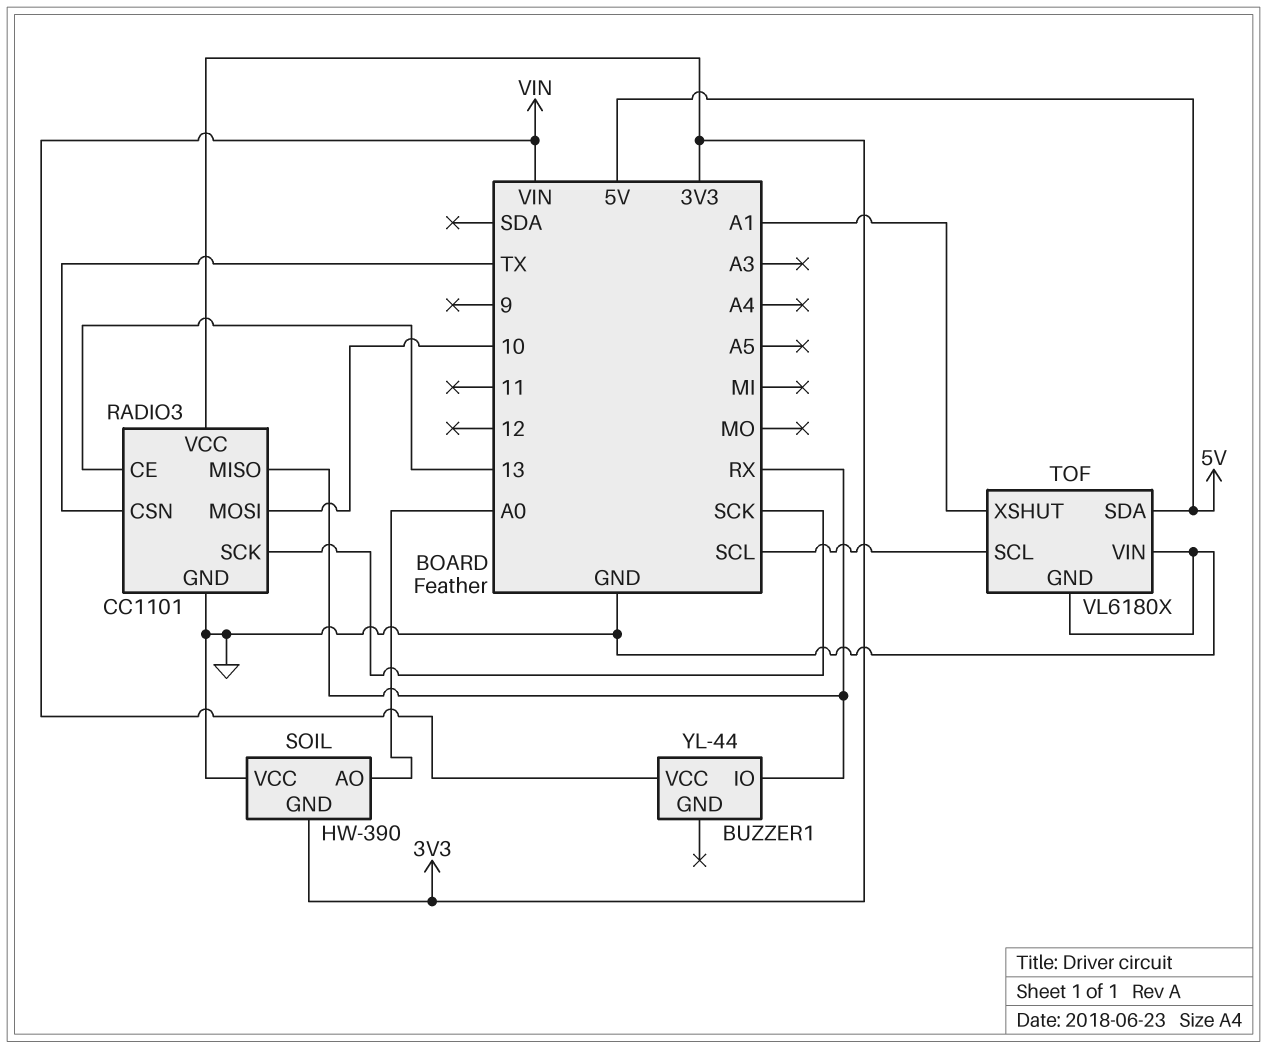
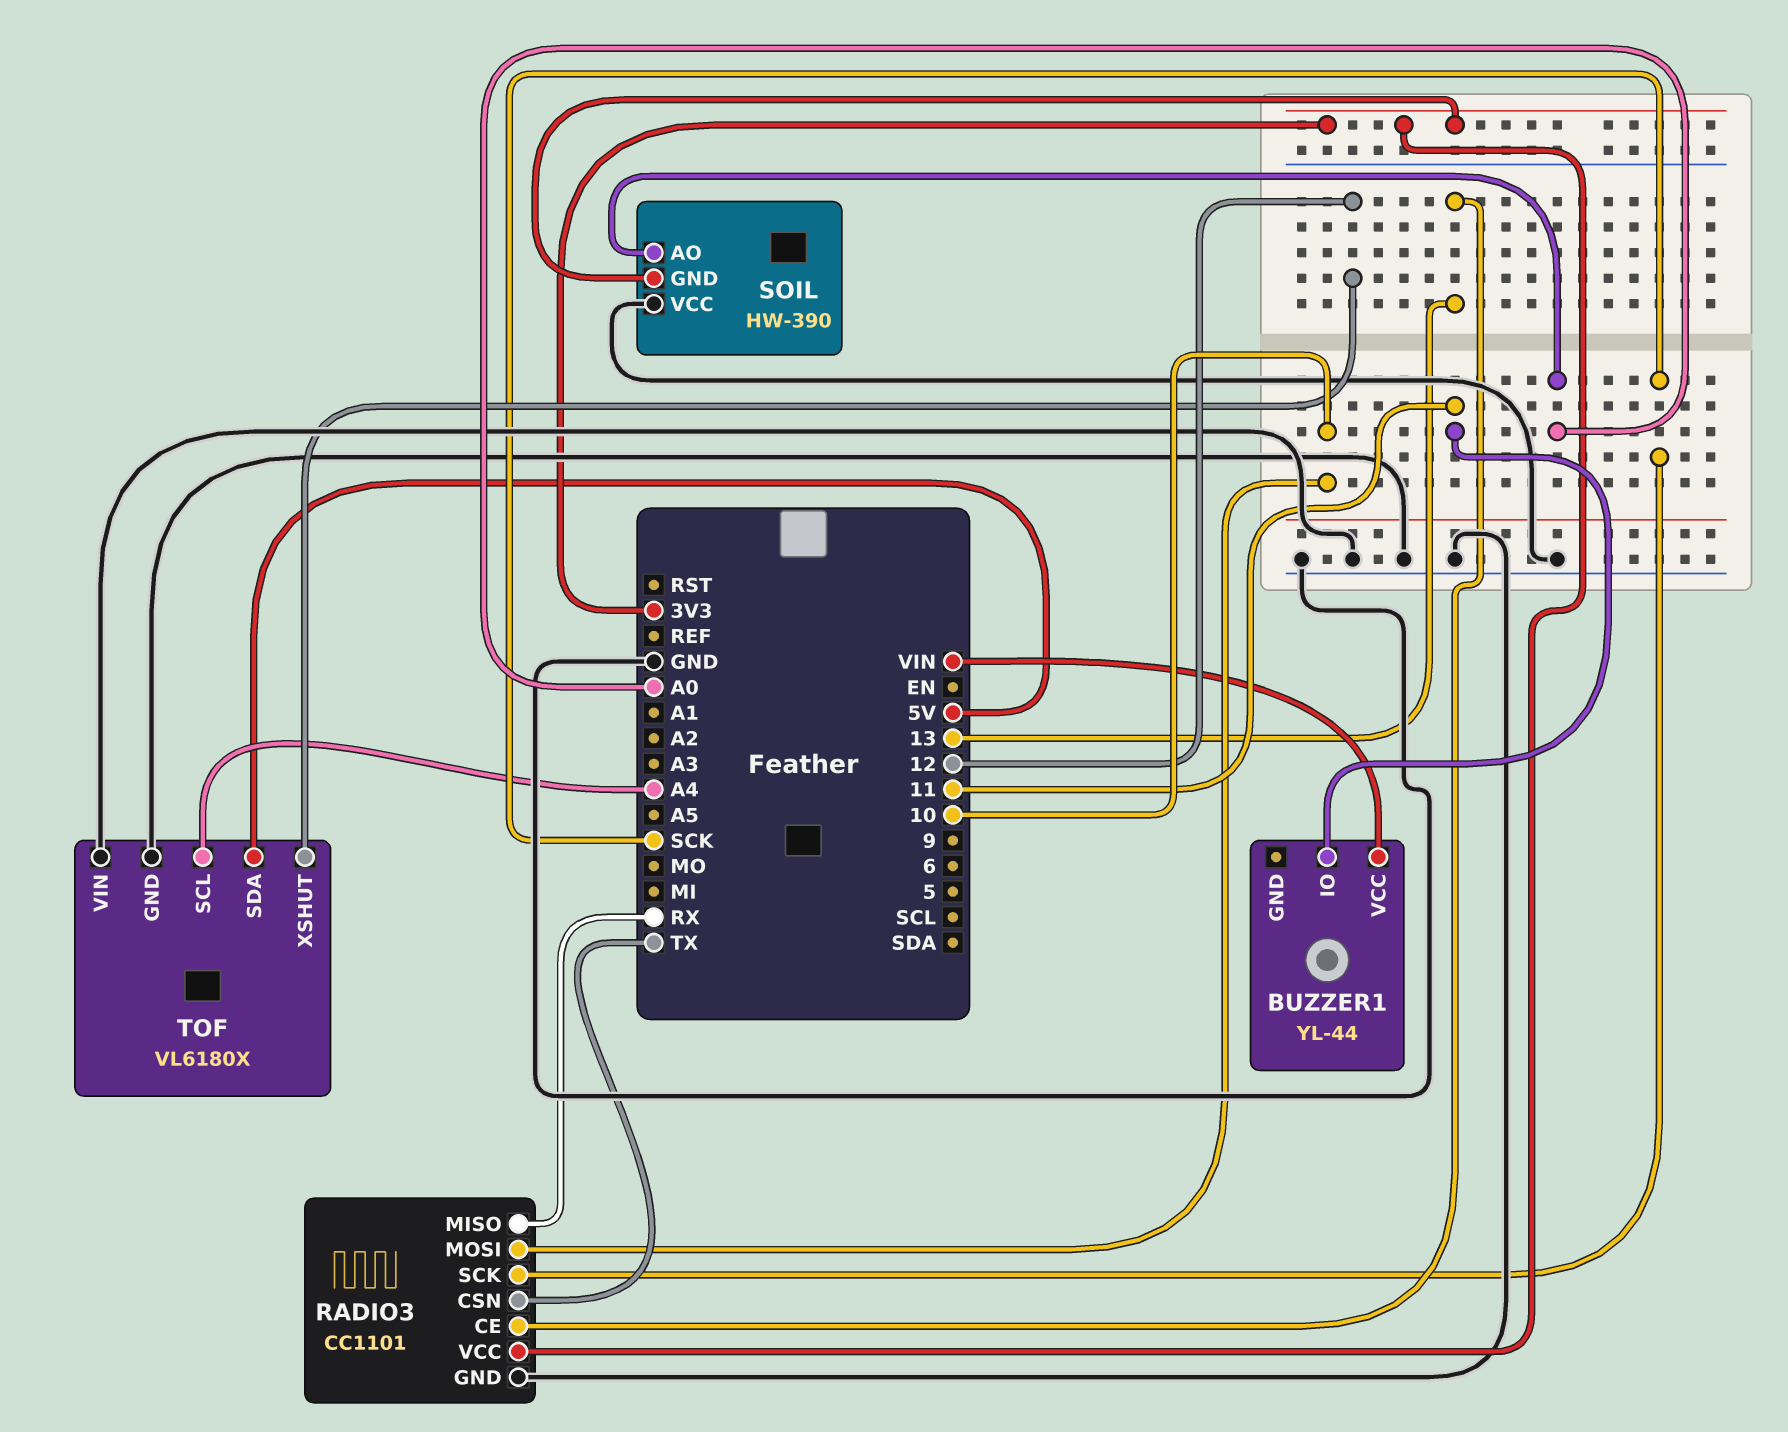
BUZZER1 pin IO: RX -> 11
TOF pin SCL: SCL -> A4
TOF pin XSHUT: A1 -> 12

